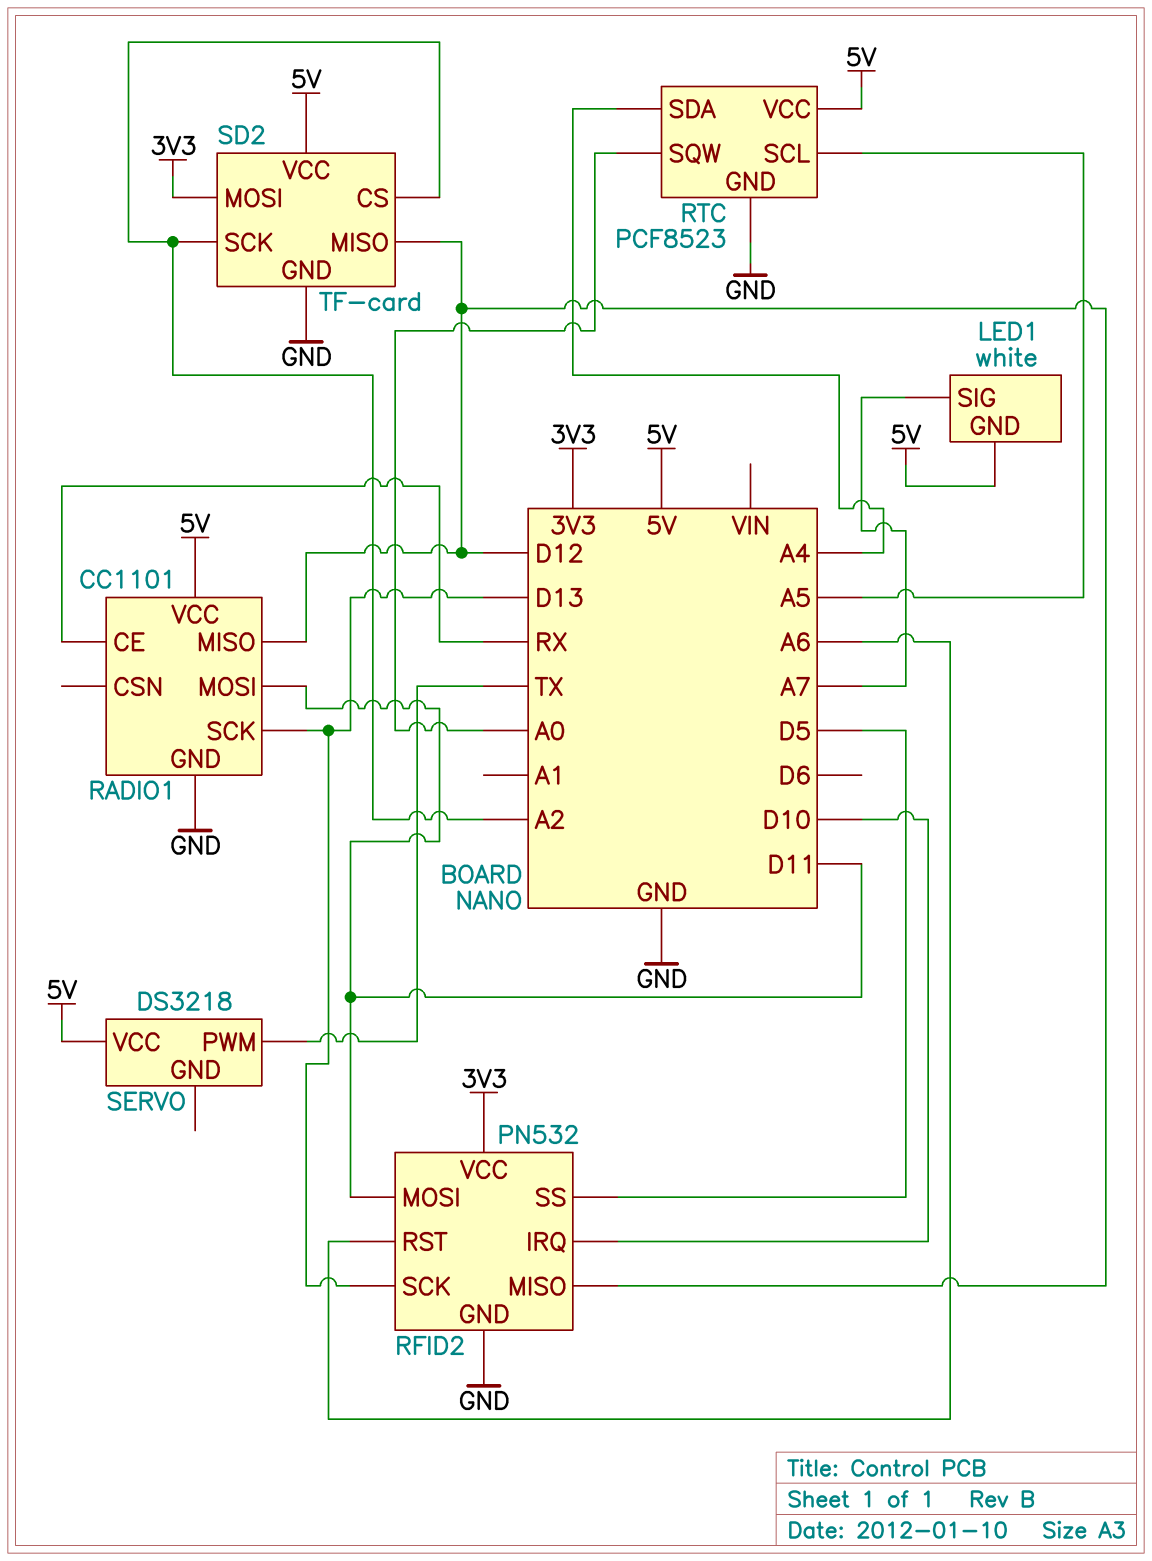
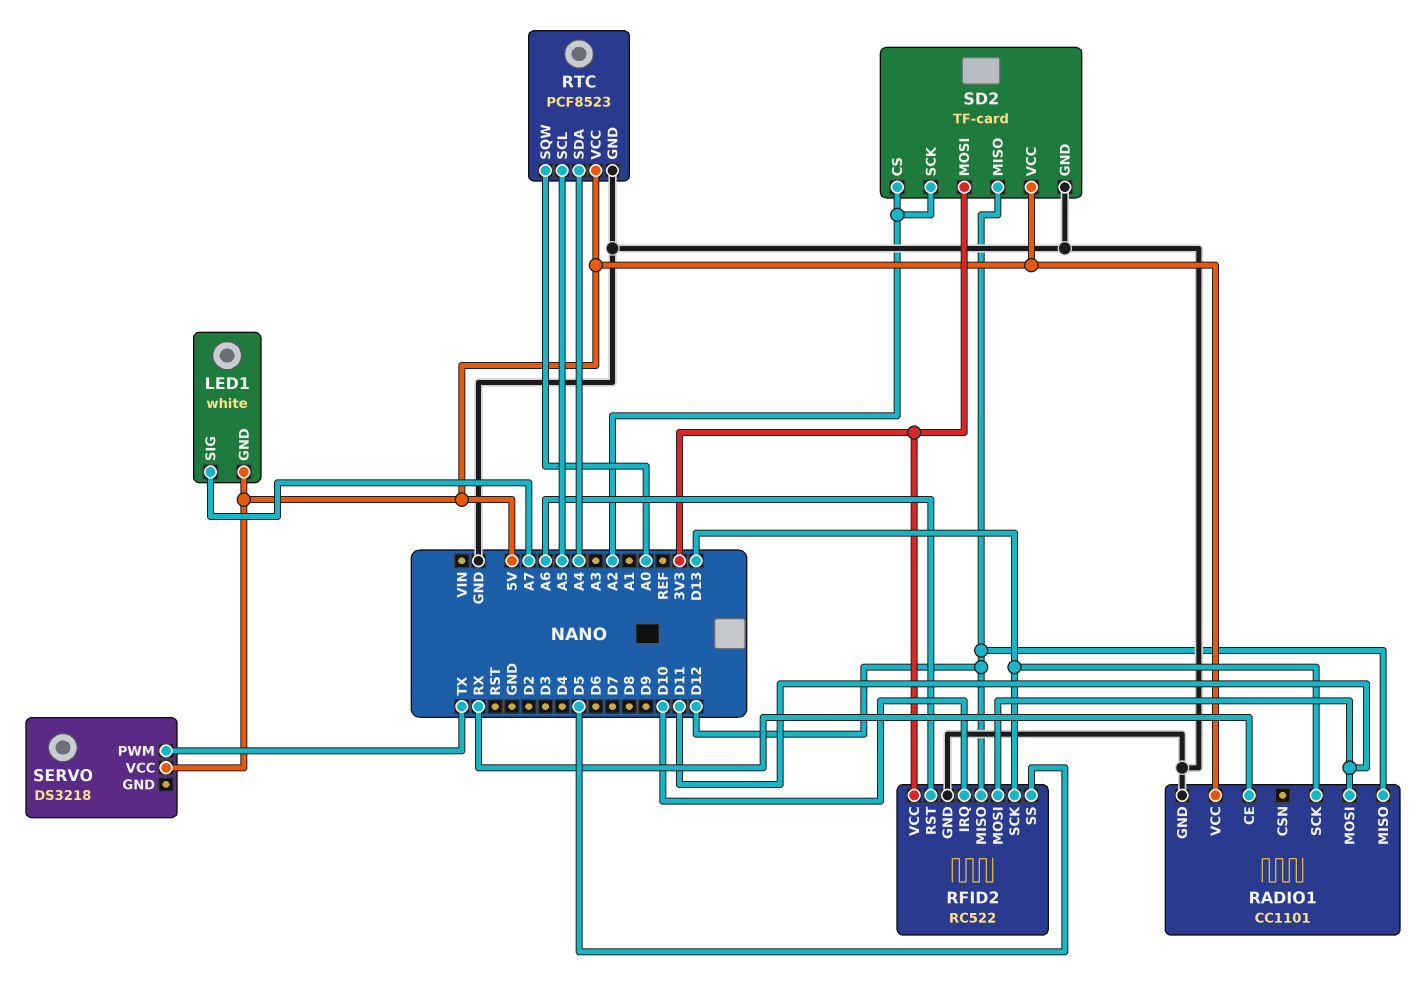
RFID2: PN532 -> RC522

